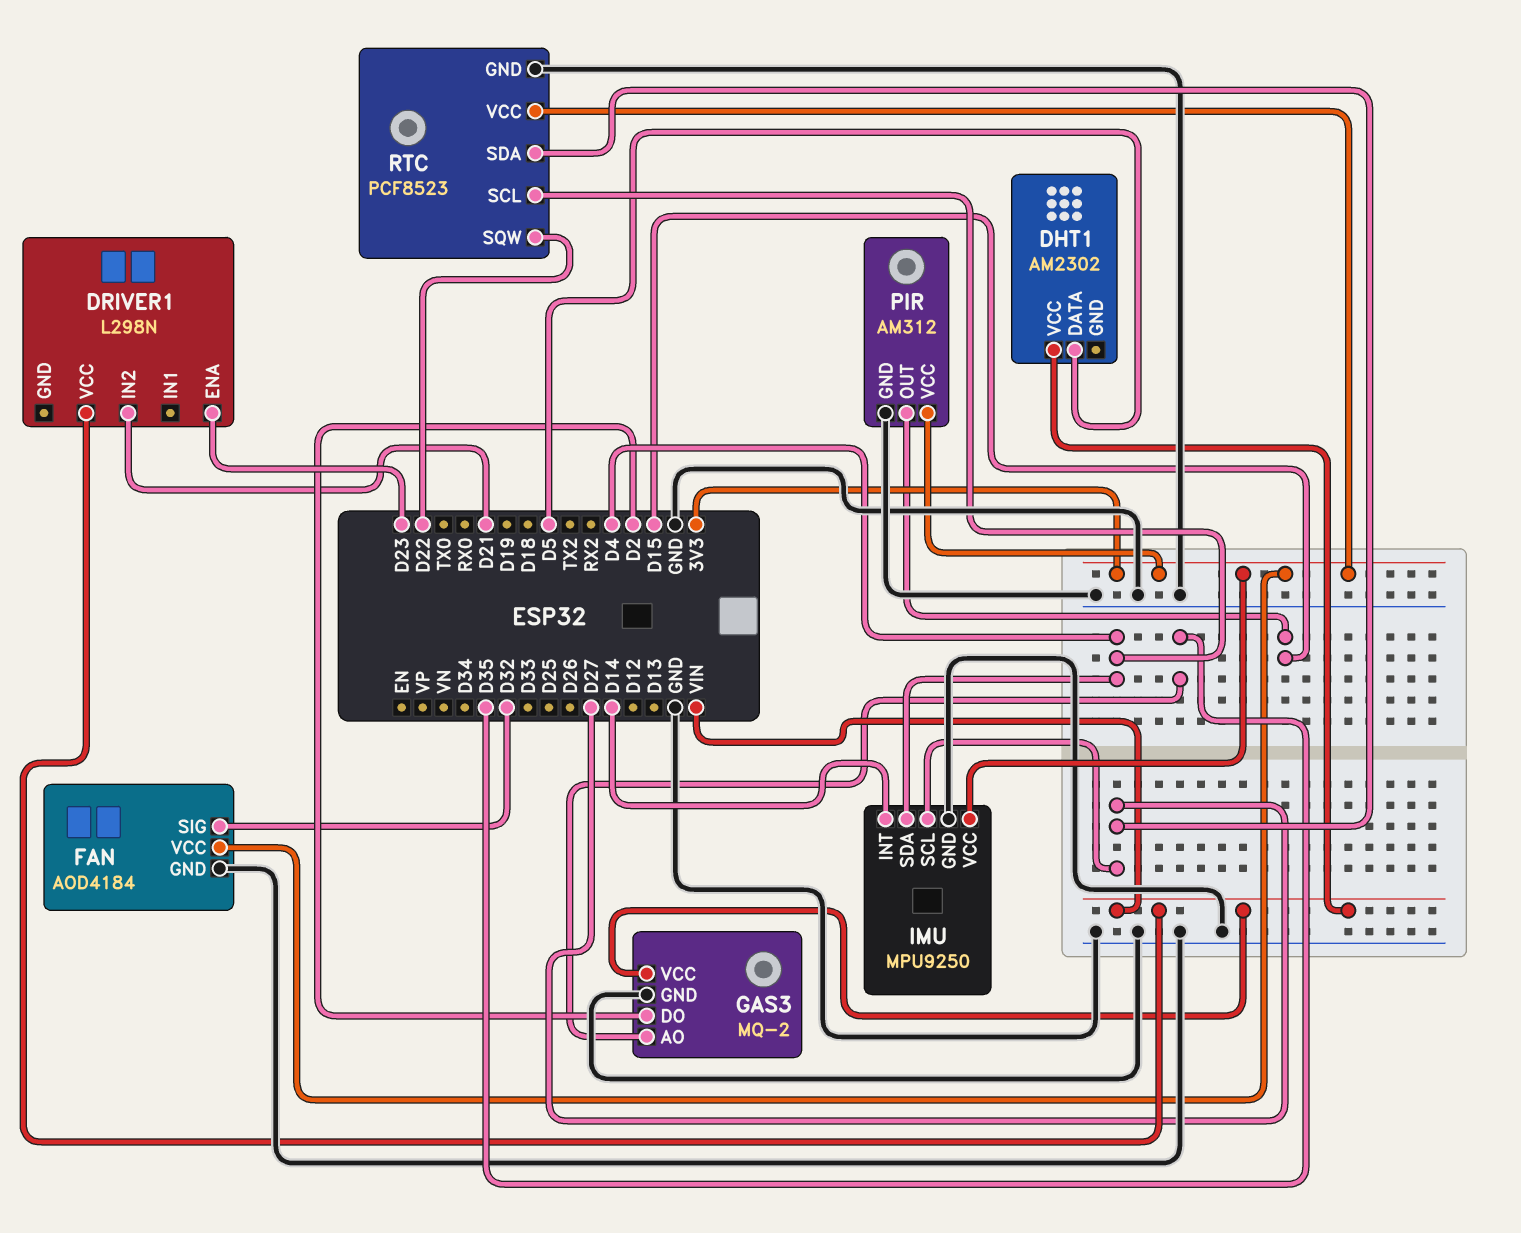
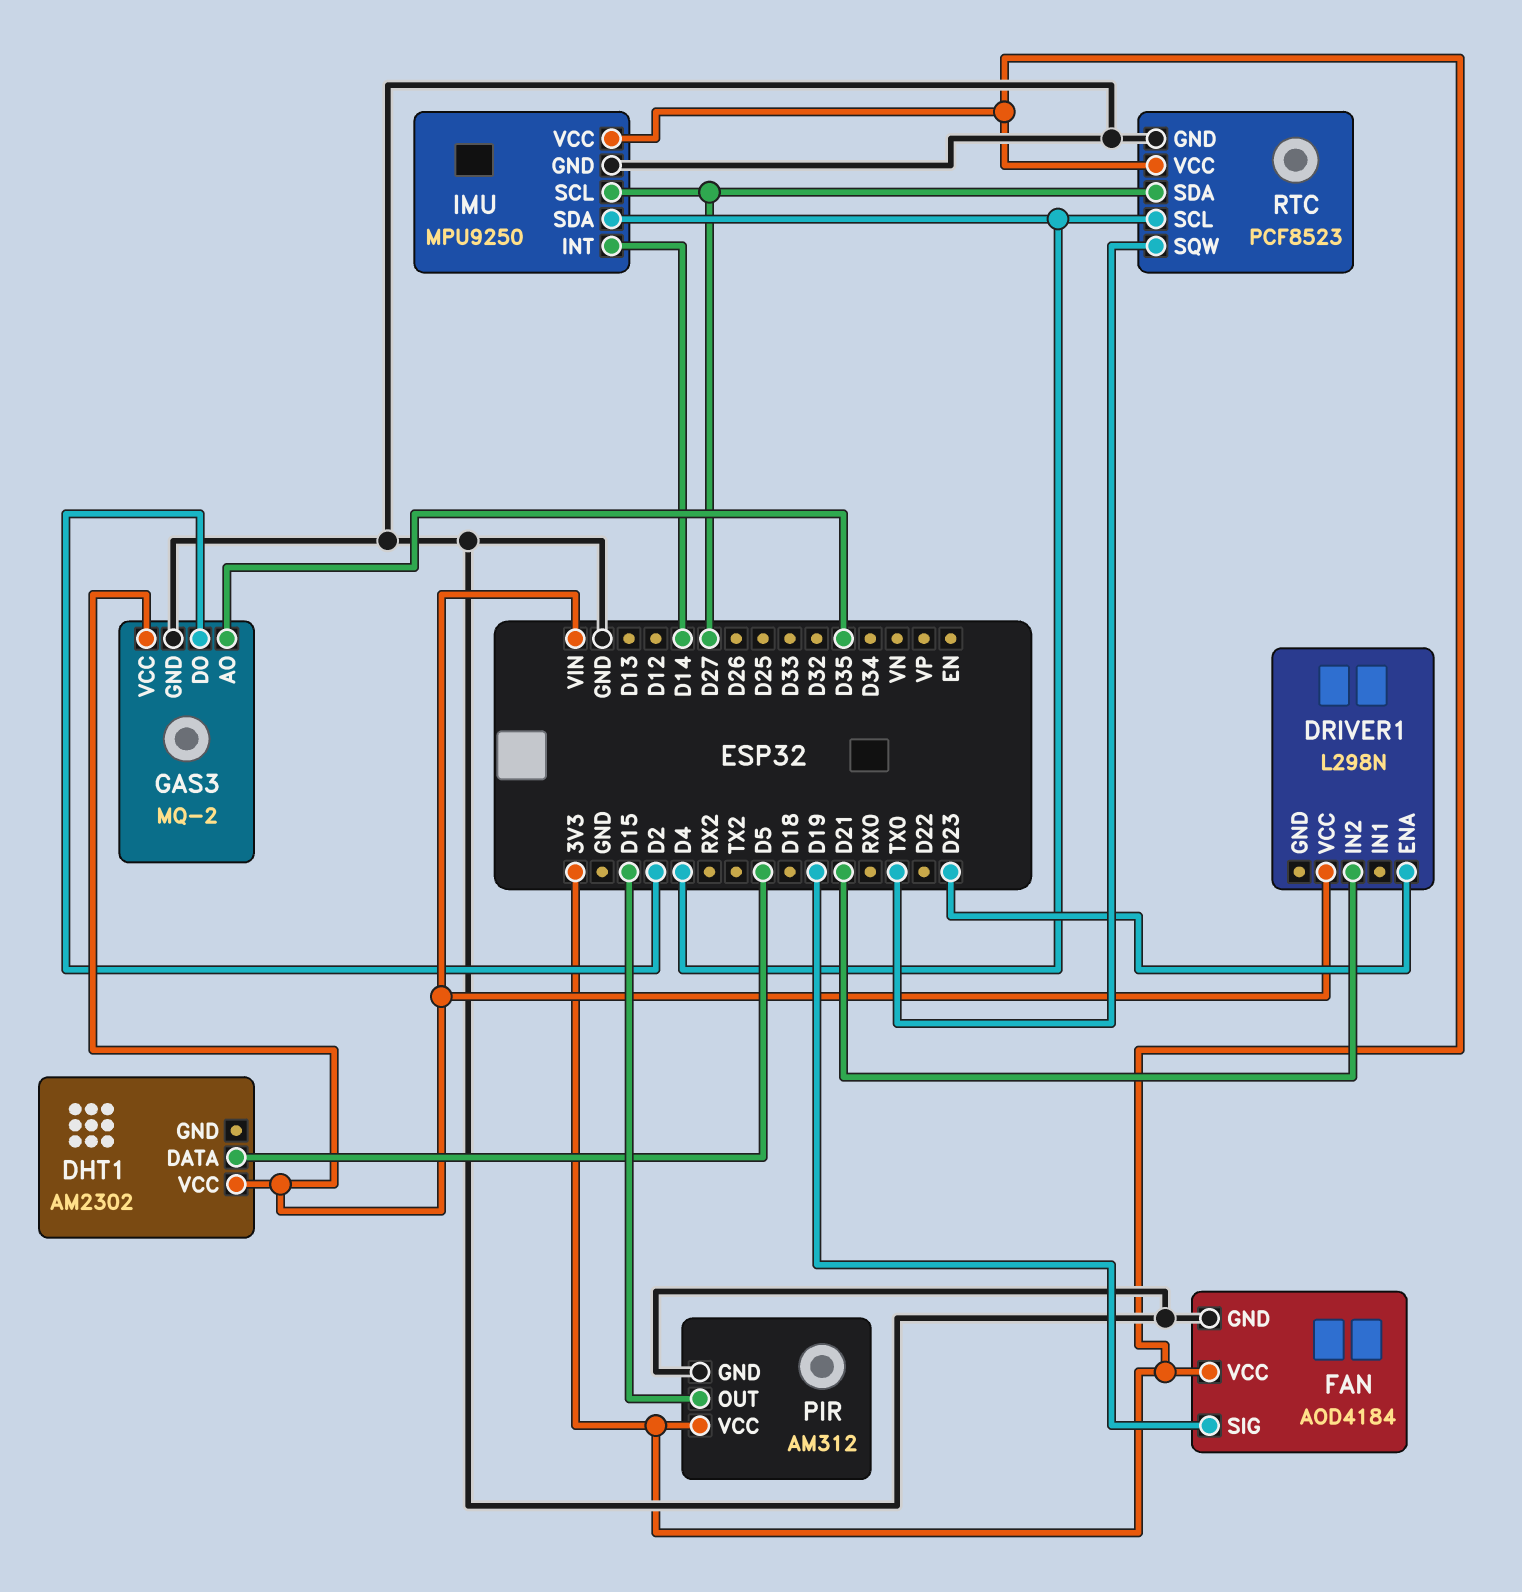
FAN pin SIG: D32 -> D19
RTC pin SQW: D22 -> TX0

